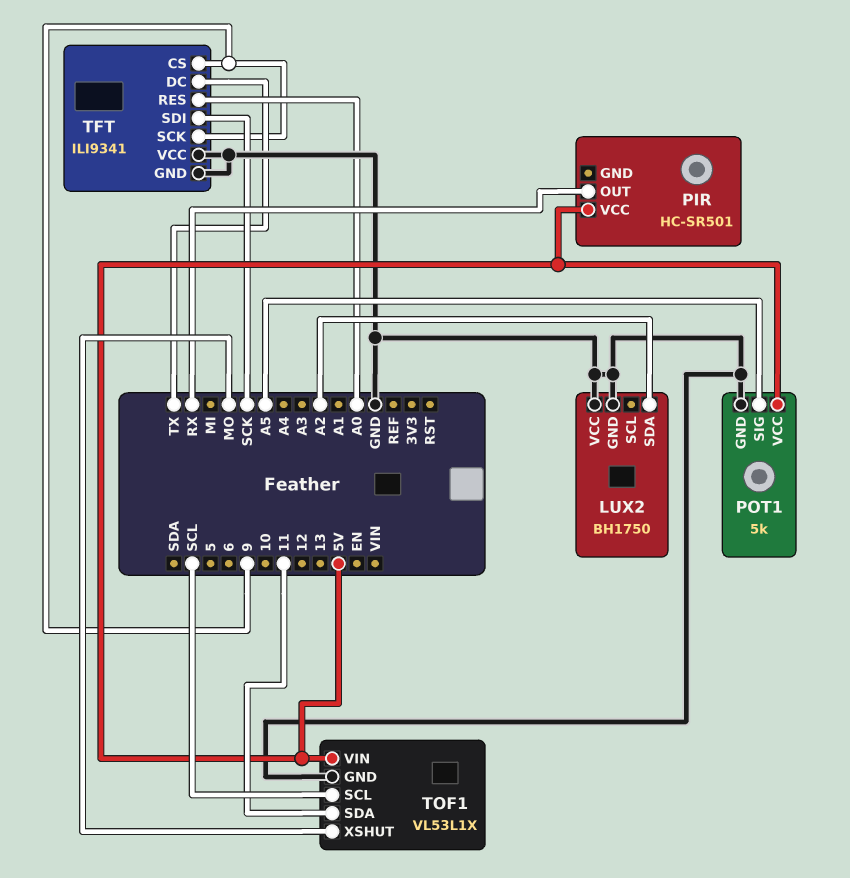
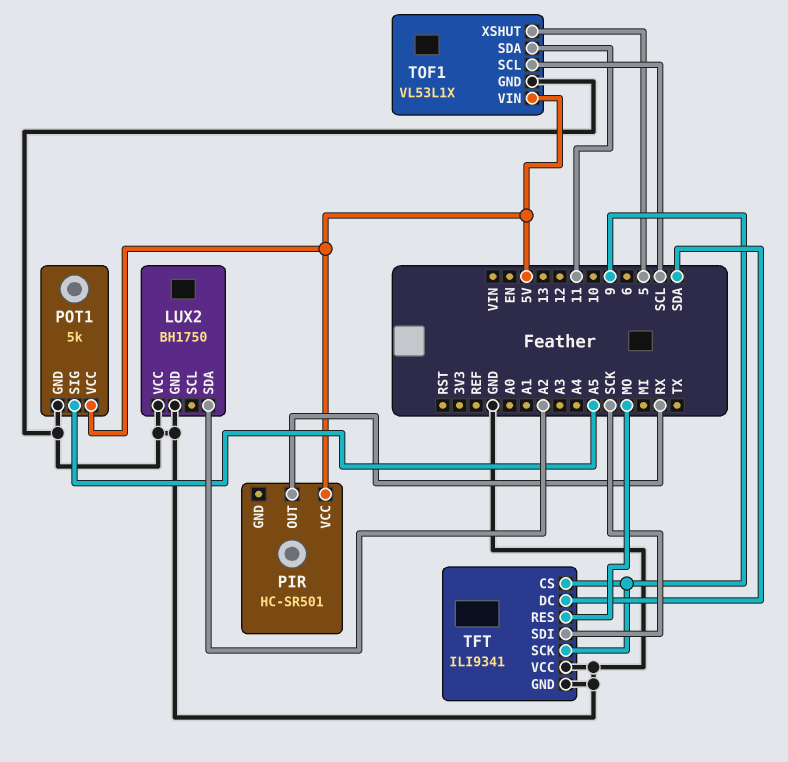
TFT pin DC: TX -> SDA
TFT pin RES: A0 -> MO
TOF1 pin XSHUT: MO -> 5

